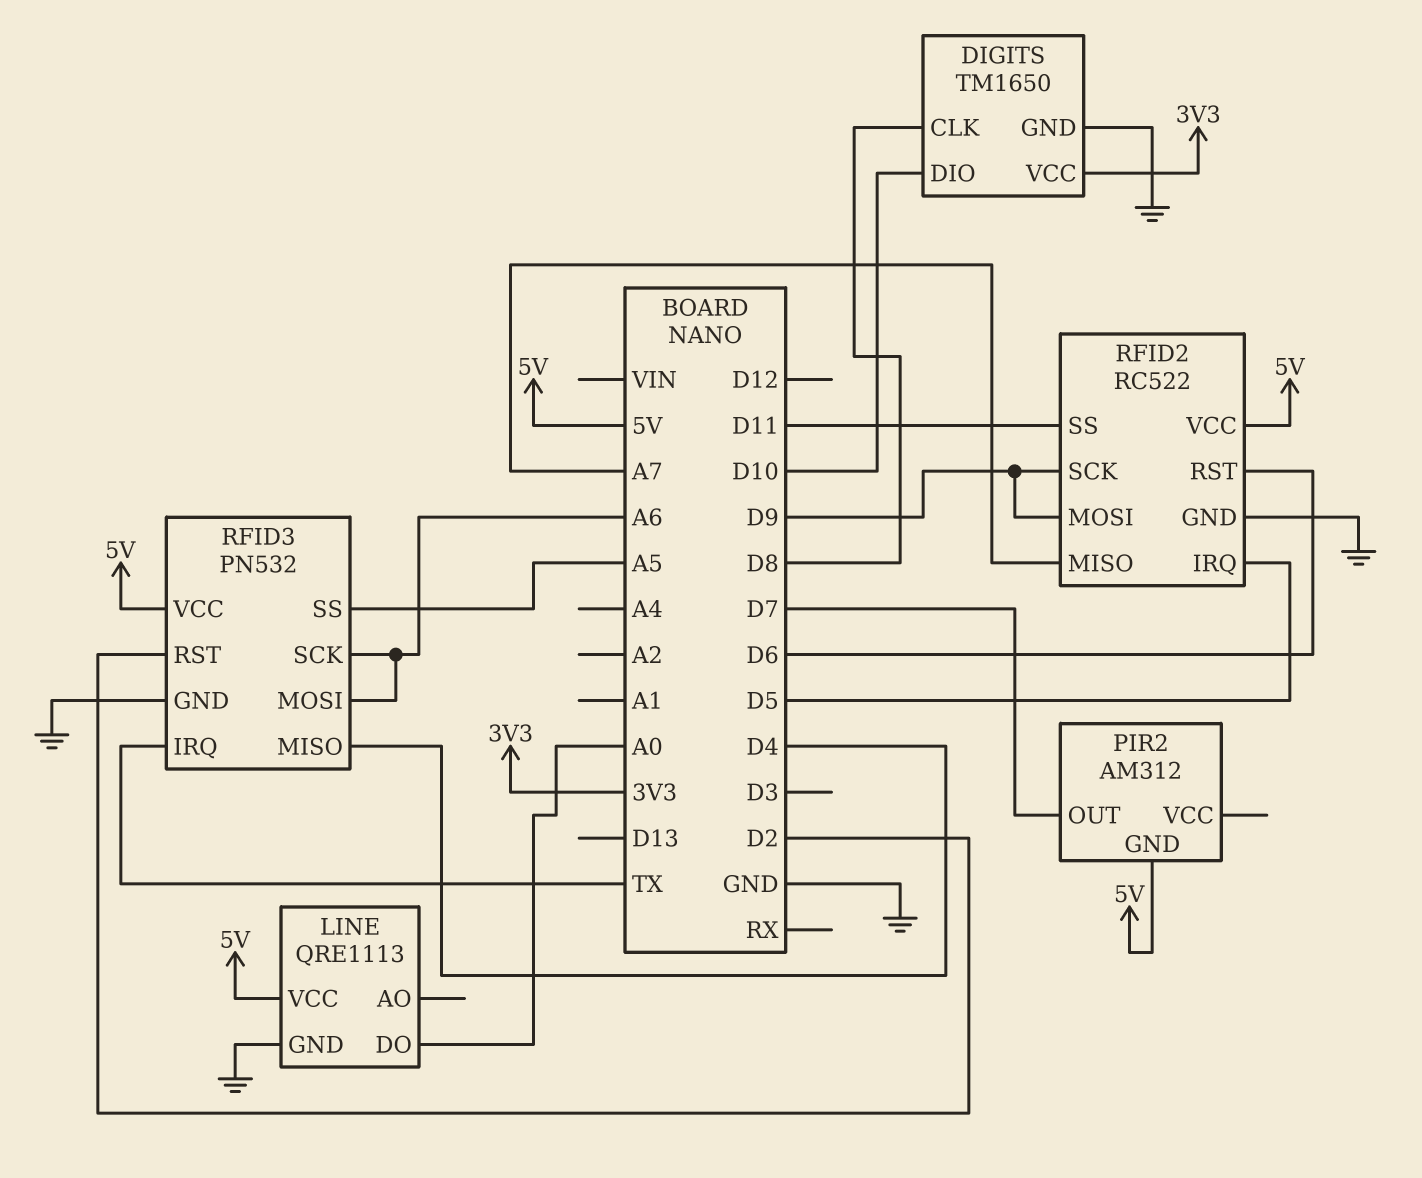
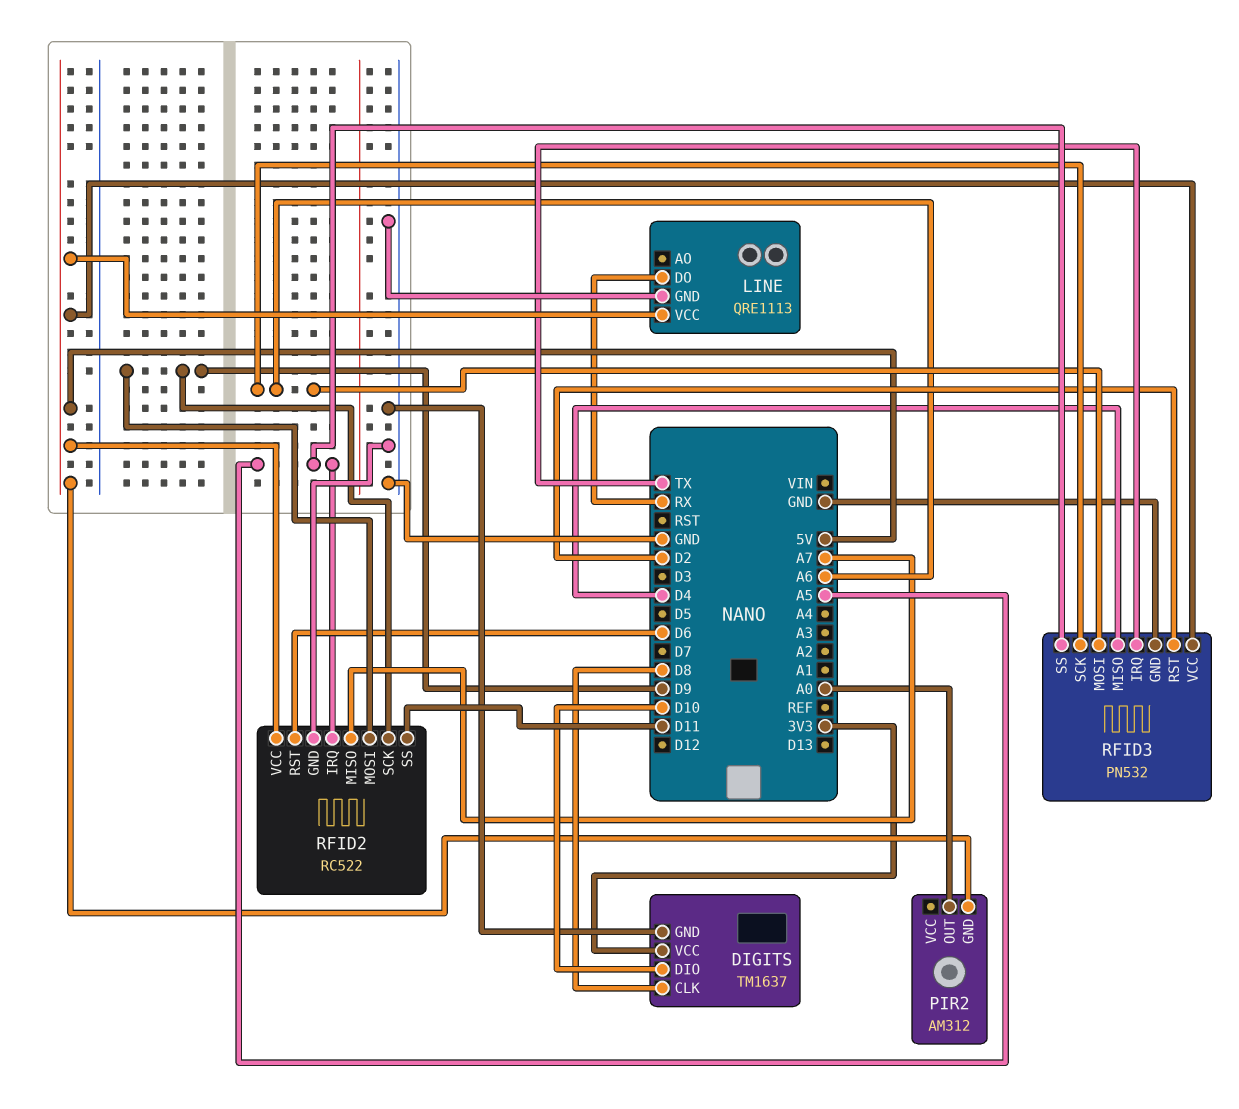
DIGITS: TM1650 -> TM1637
LINE pin DO: A0 -> RX
PIR2 pin OUT: D7 -> A0
RFID2 pin IRQ: D5 -> A5

